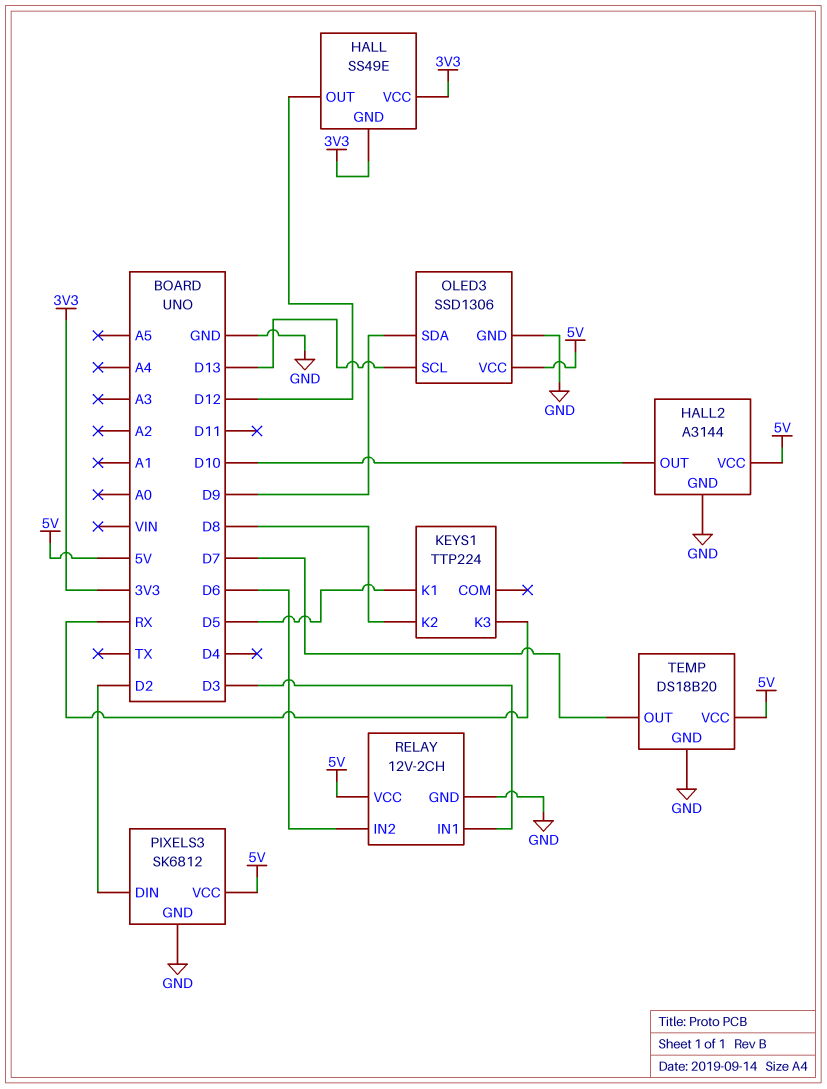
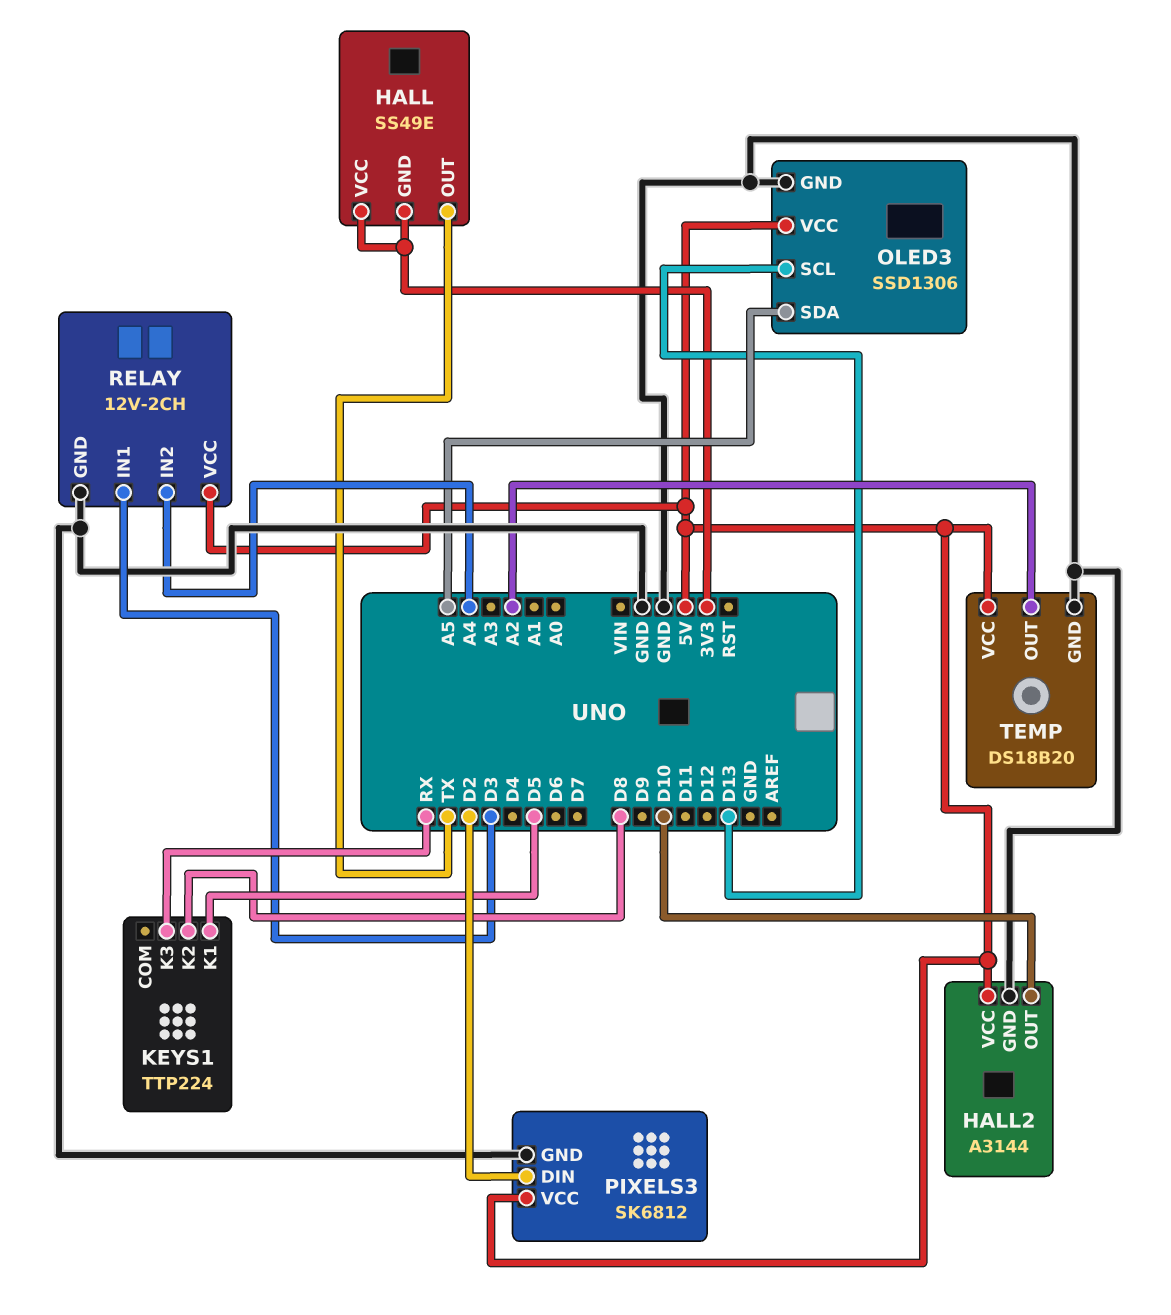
HALL pin OUT: D12 -> TX
OLED3 pin SDA: D9 -> A5
RELAY pin IN2: D6 -> A4
TEMP pin OUT: D7 -> A2

